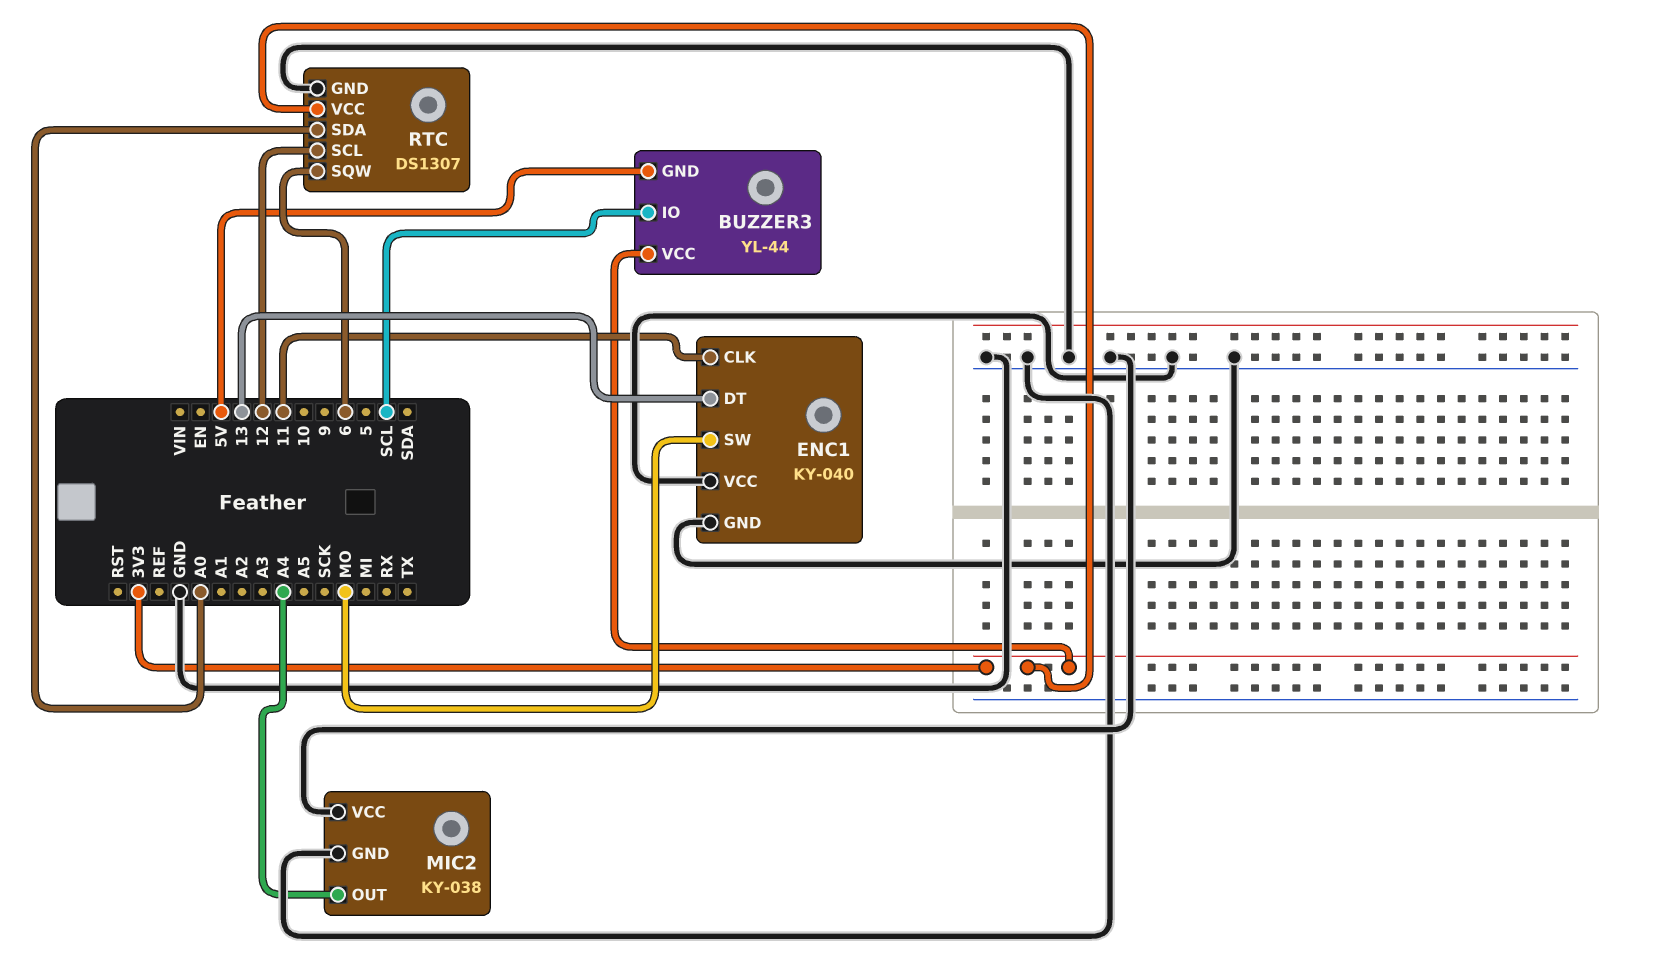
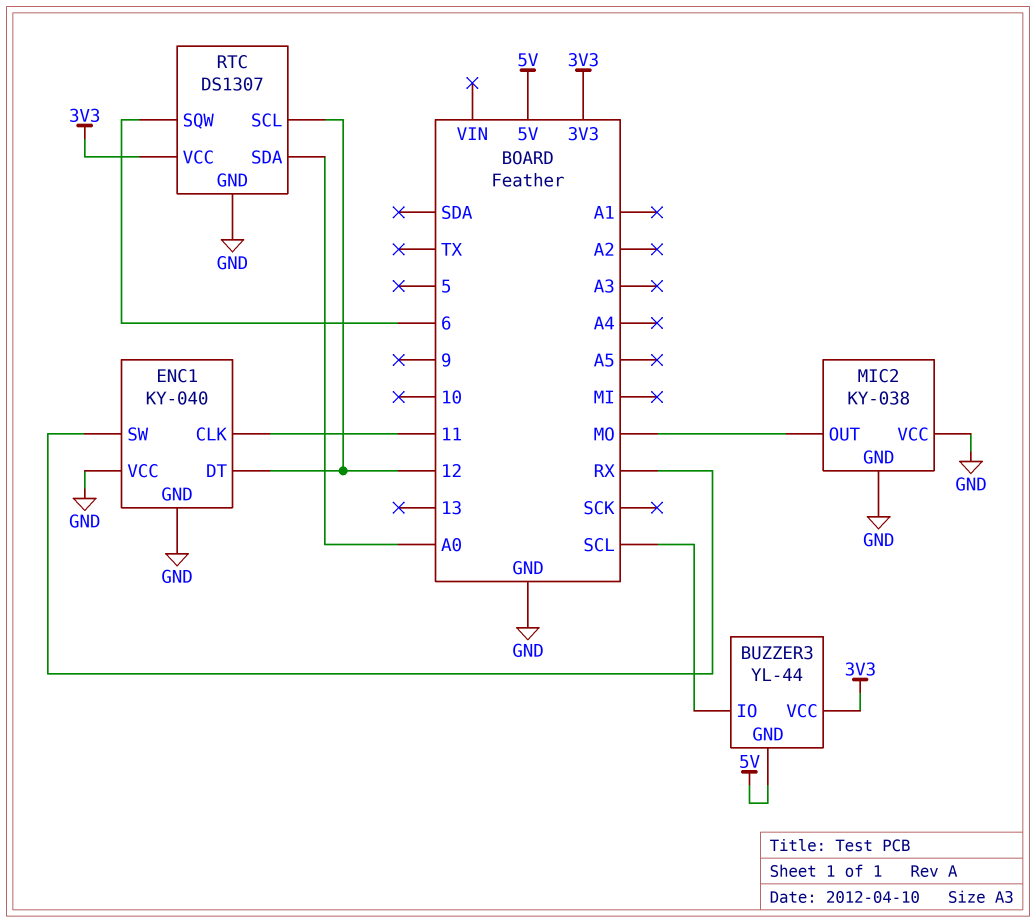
ENC1 pin DT: 13 -> 12
ENC1 pin SW: MO -> RX
MIC2 pin OUT: A4 -> MO

